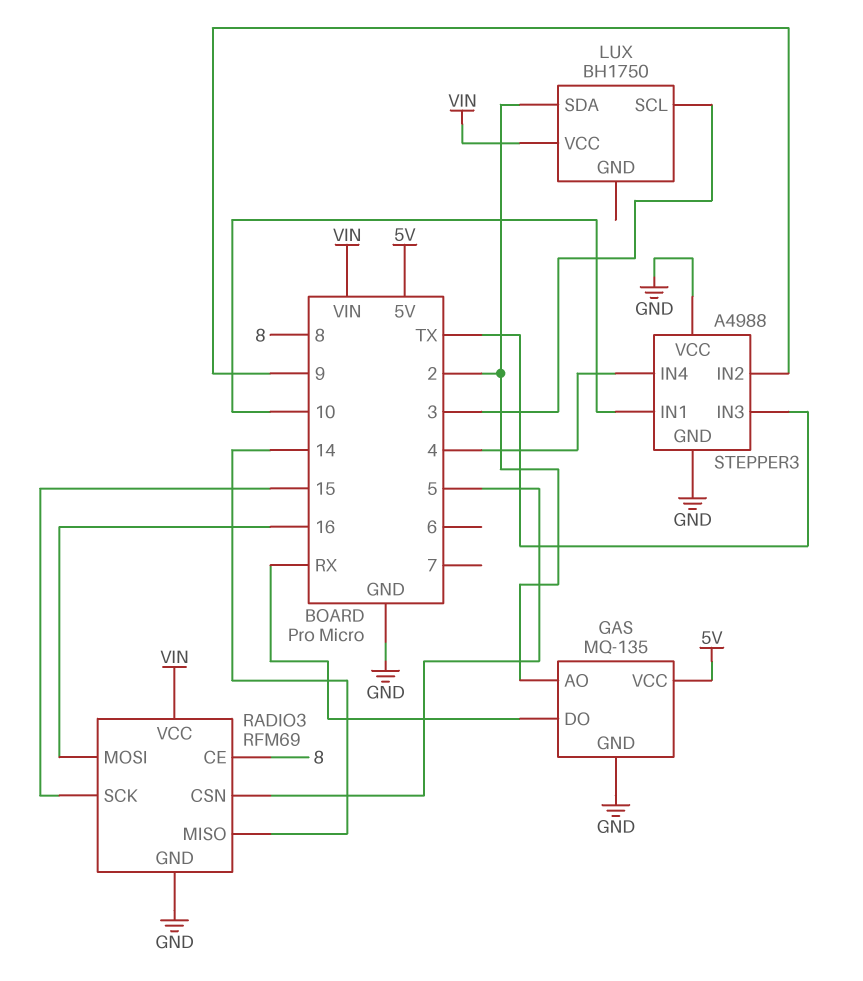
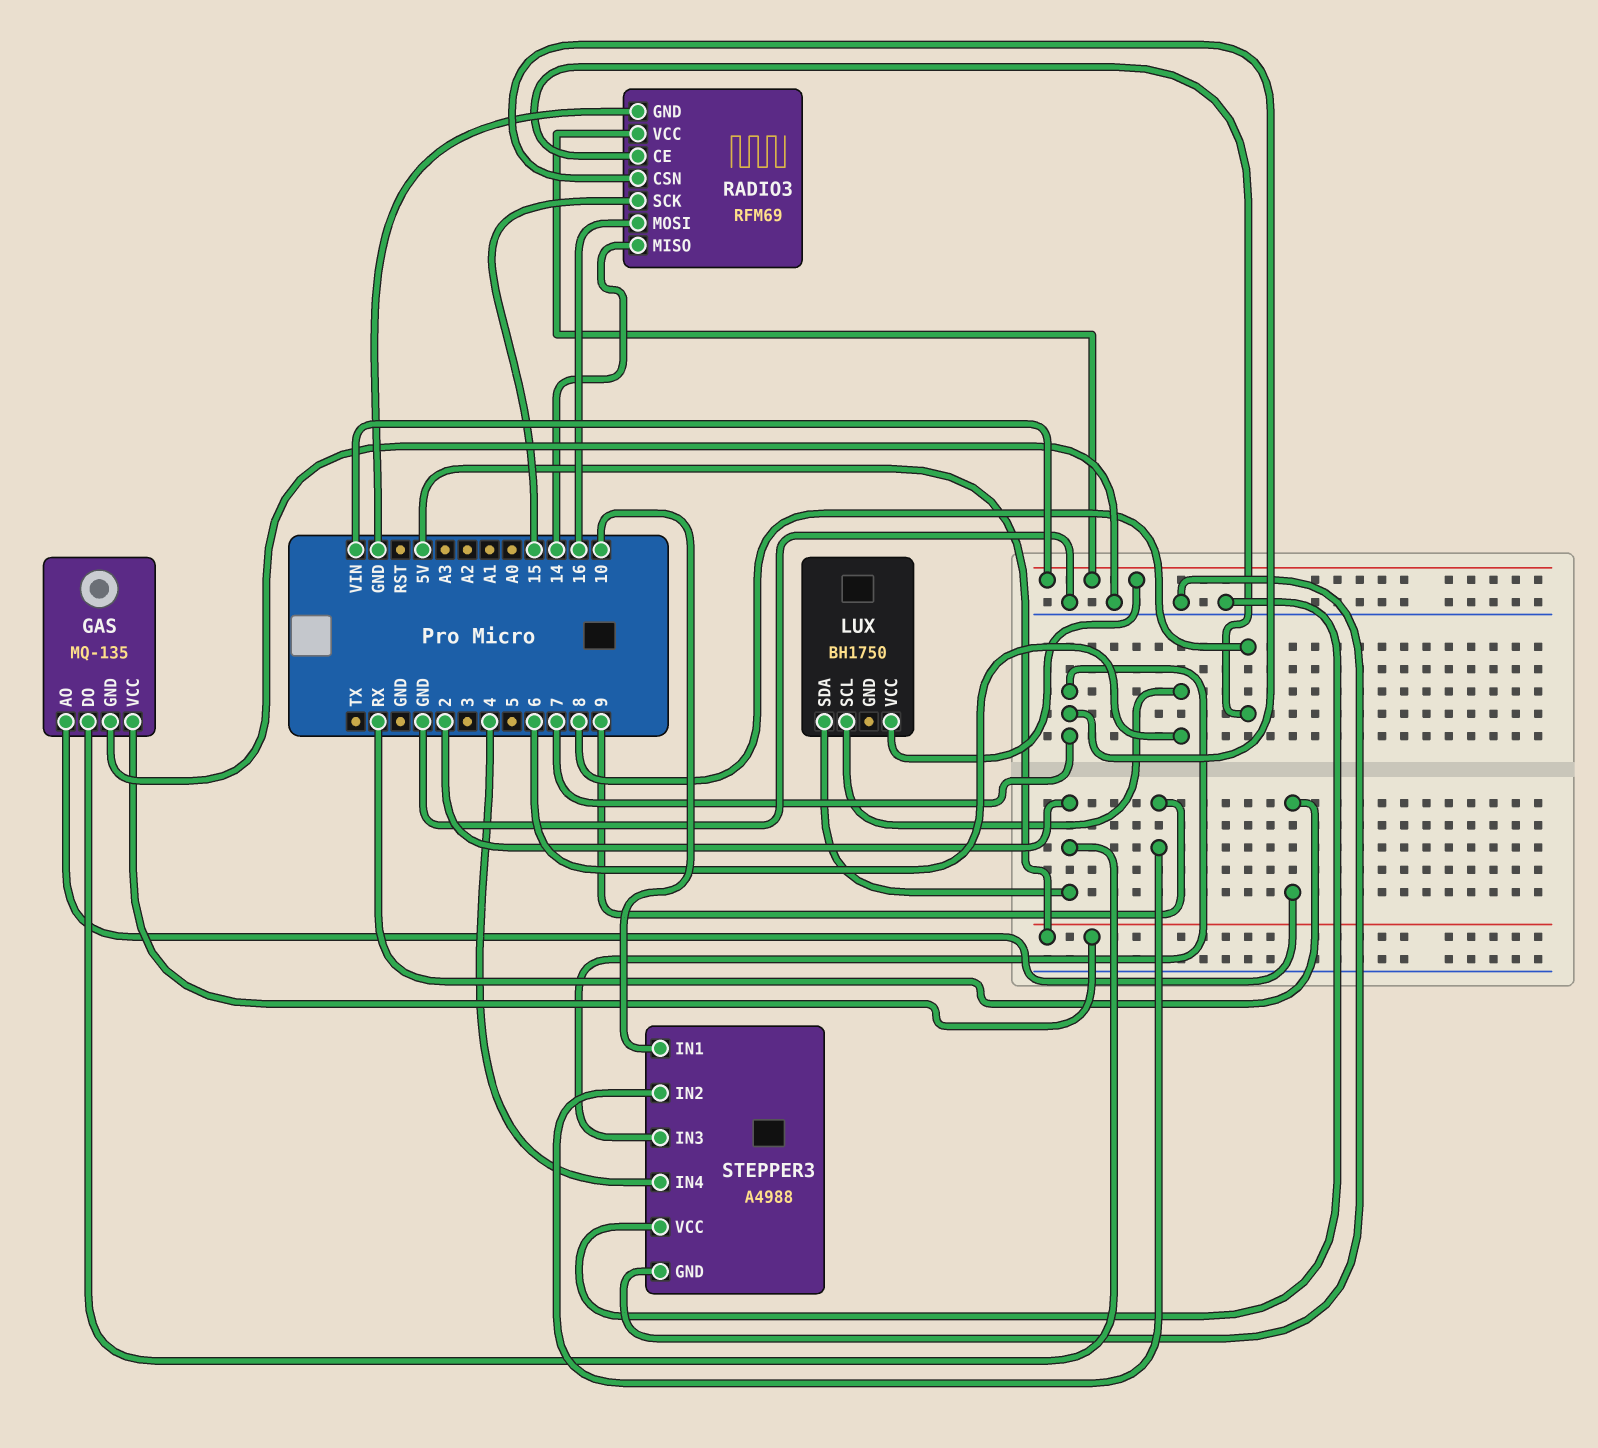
GAS pin AO: 2 -> RX
GAS pin DO: RX -> 2
LUX pin SCL: 3 -> 6
RADIO3 pin CSN: 5 -> 7
STEPPER3 pin IN3: TX -> 7

